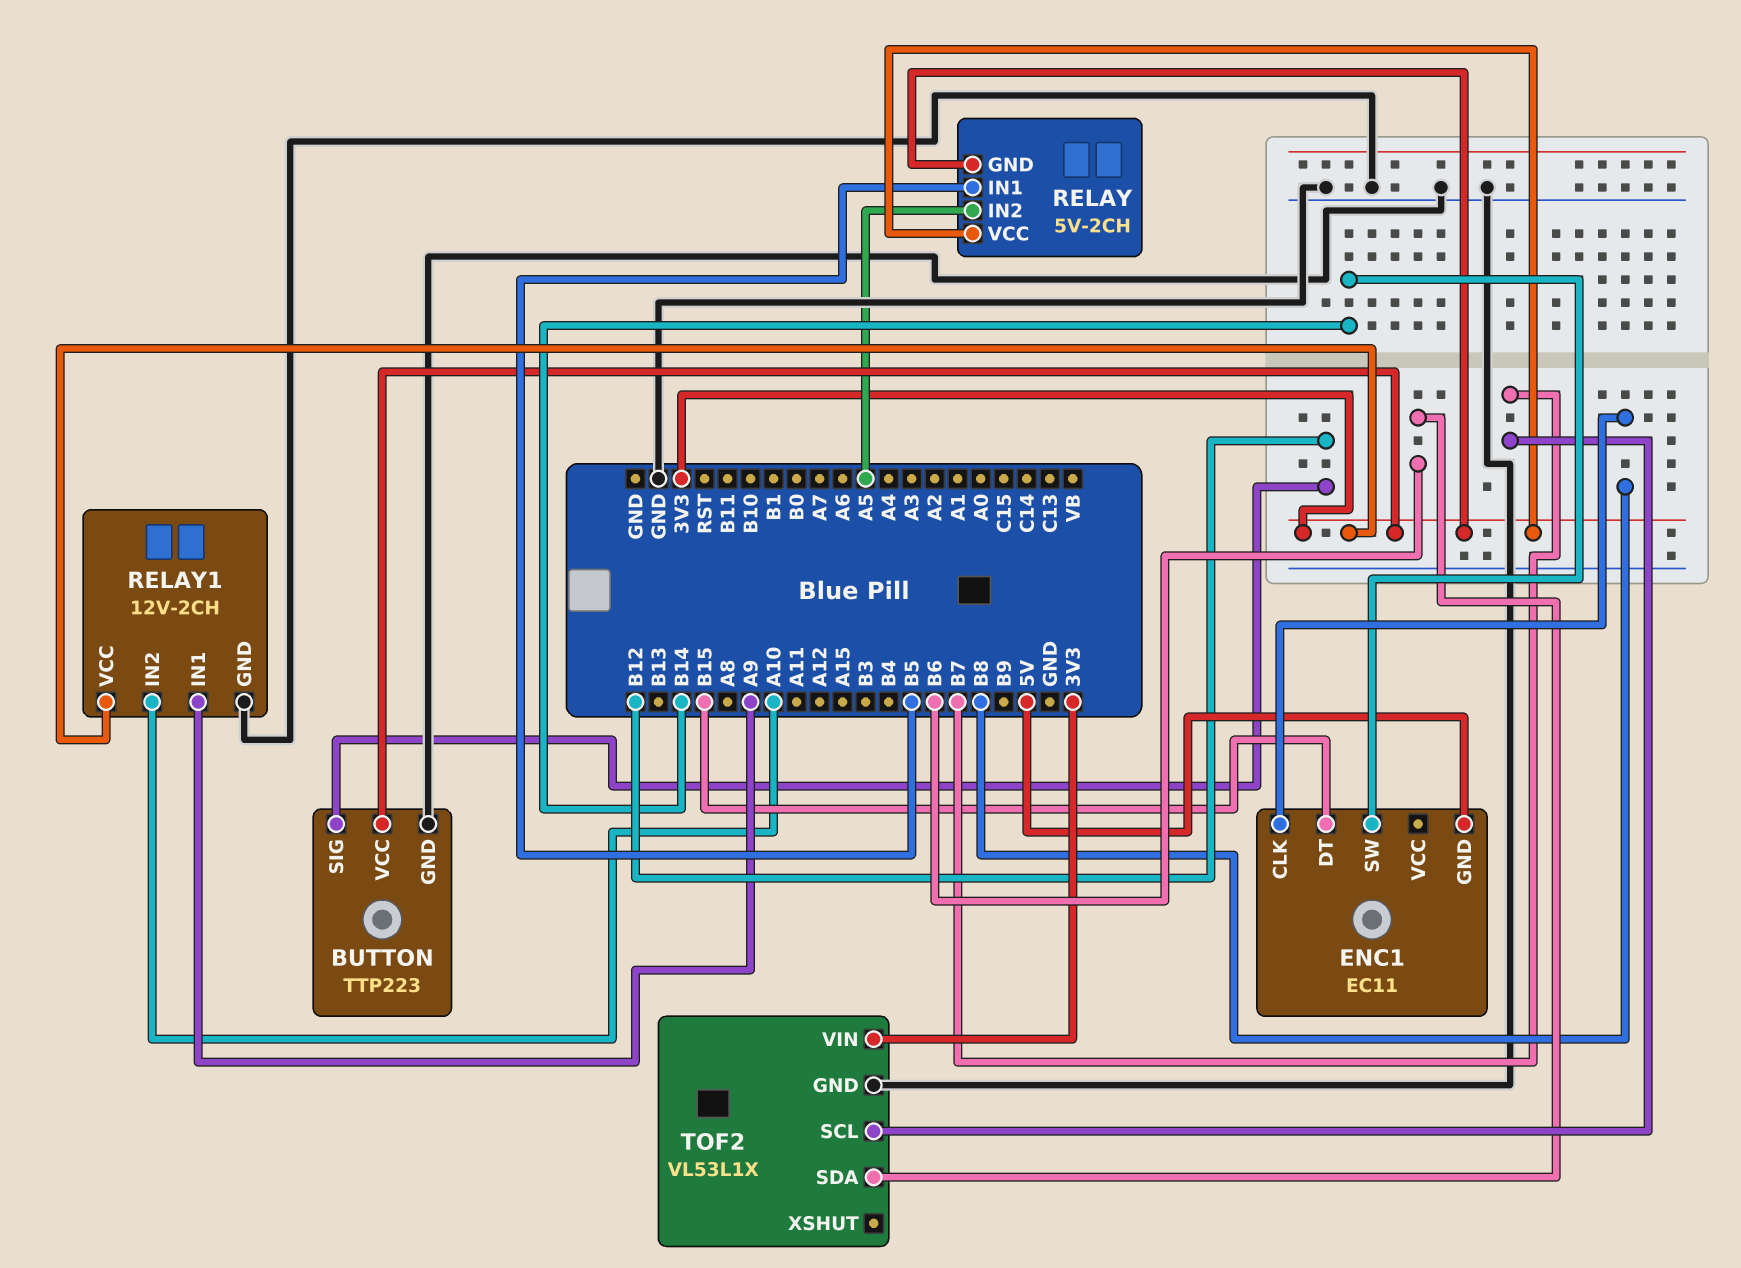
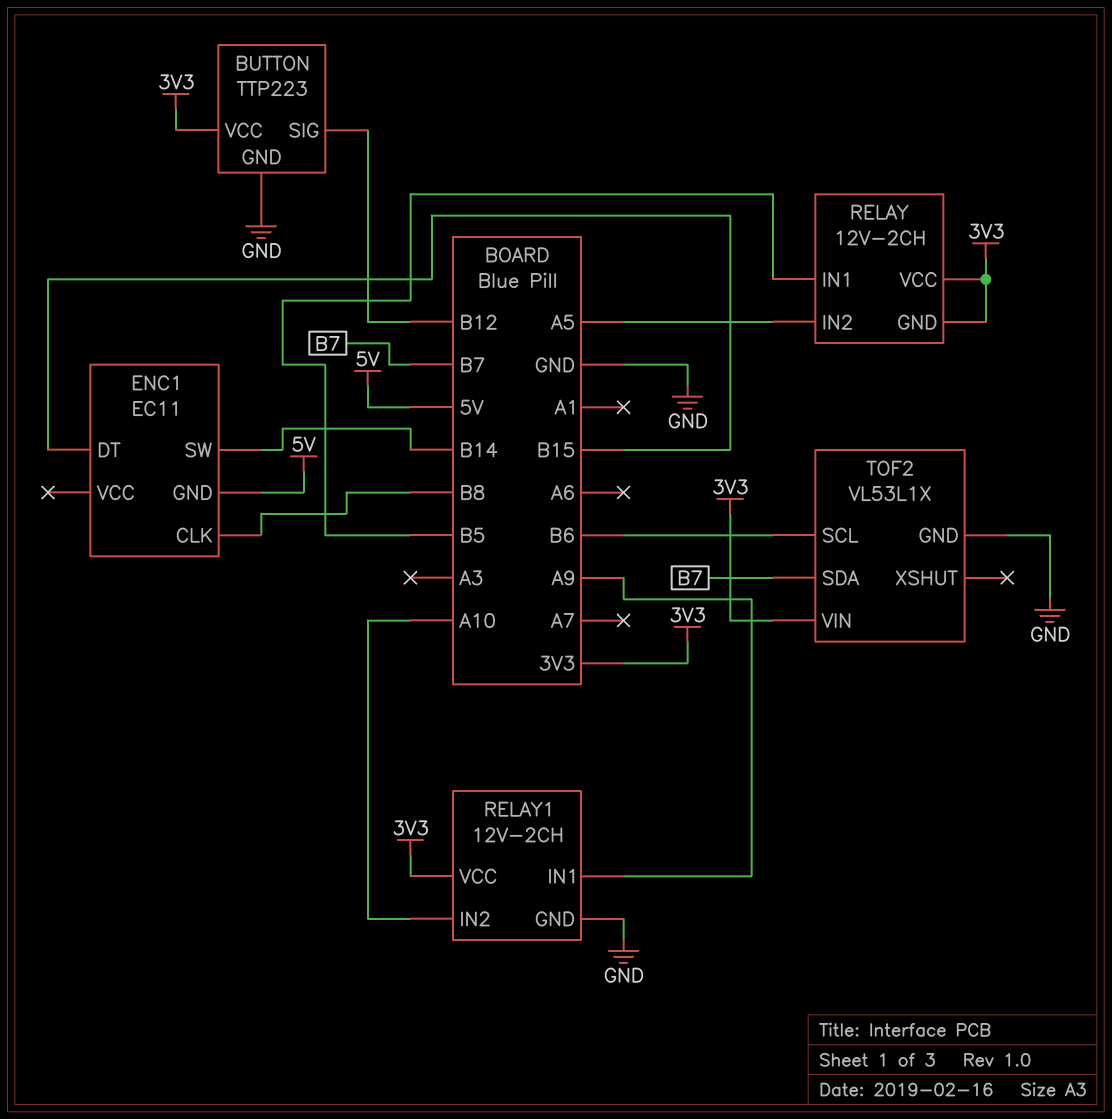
RELAY: 5V-2CH -> 12V-2CH
TOF2 pin SCL: B7 -> B6
TOF2 pin SDA: B6 -> B7

